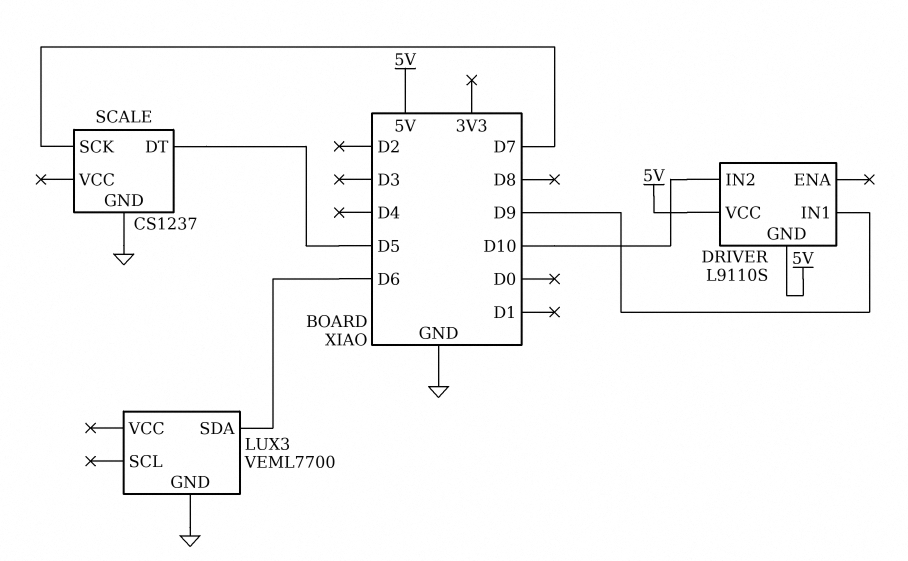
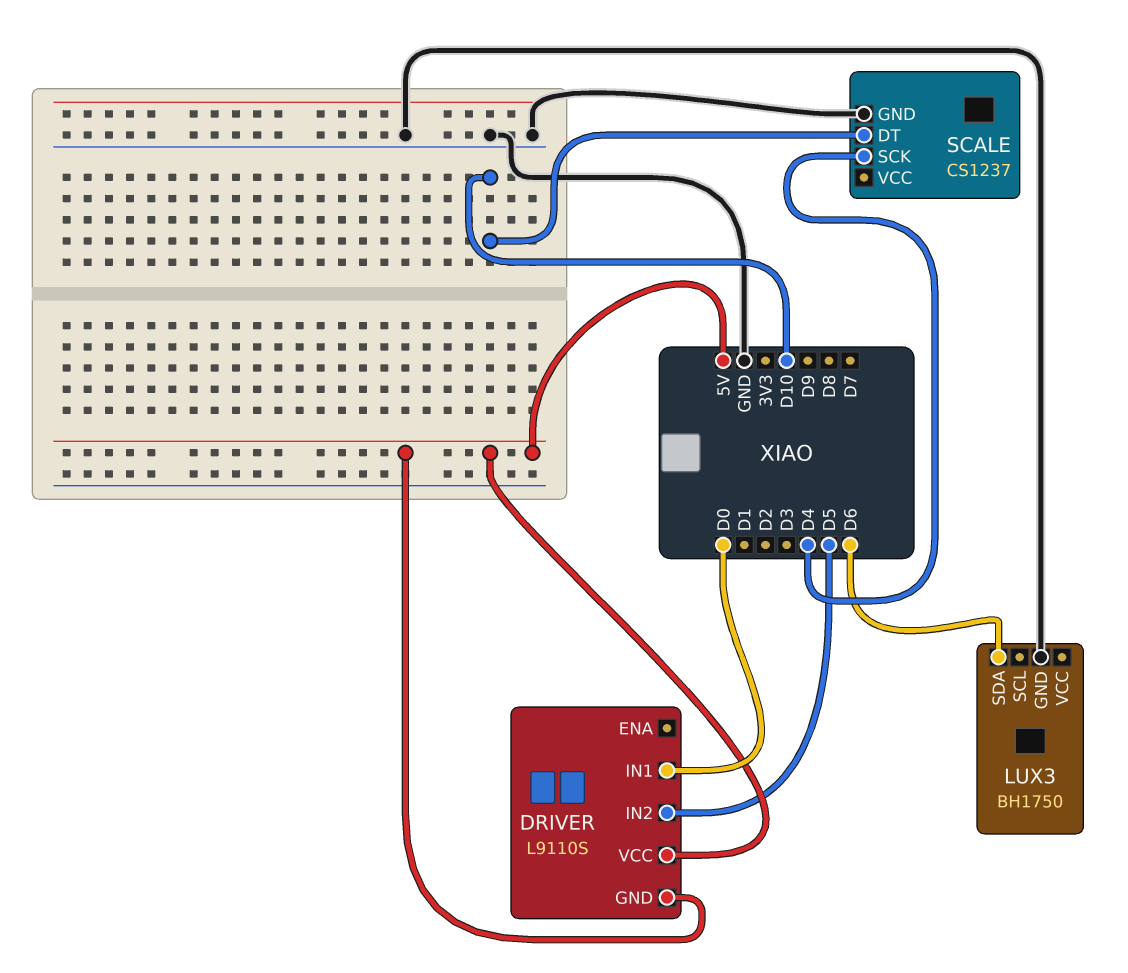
DRIVER pin IN1: D9 -> D0
DRIVER pin IN2: D10 -> D5
LUX3: VEML7700 -> BH1750
SCALE pin DT: D5 -> D10
SCALE pin SCK: D7 -> D4

